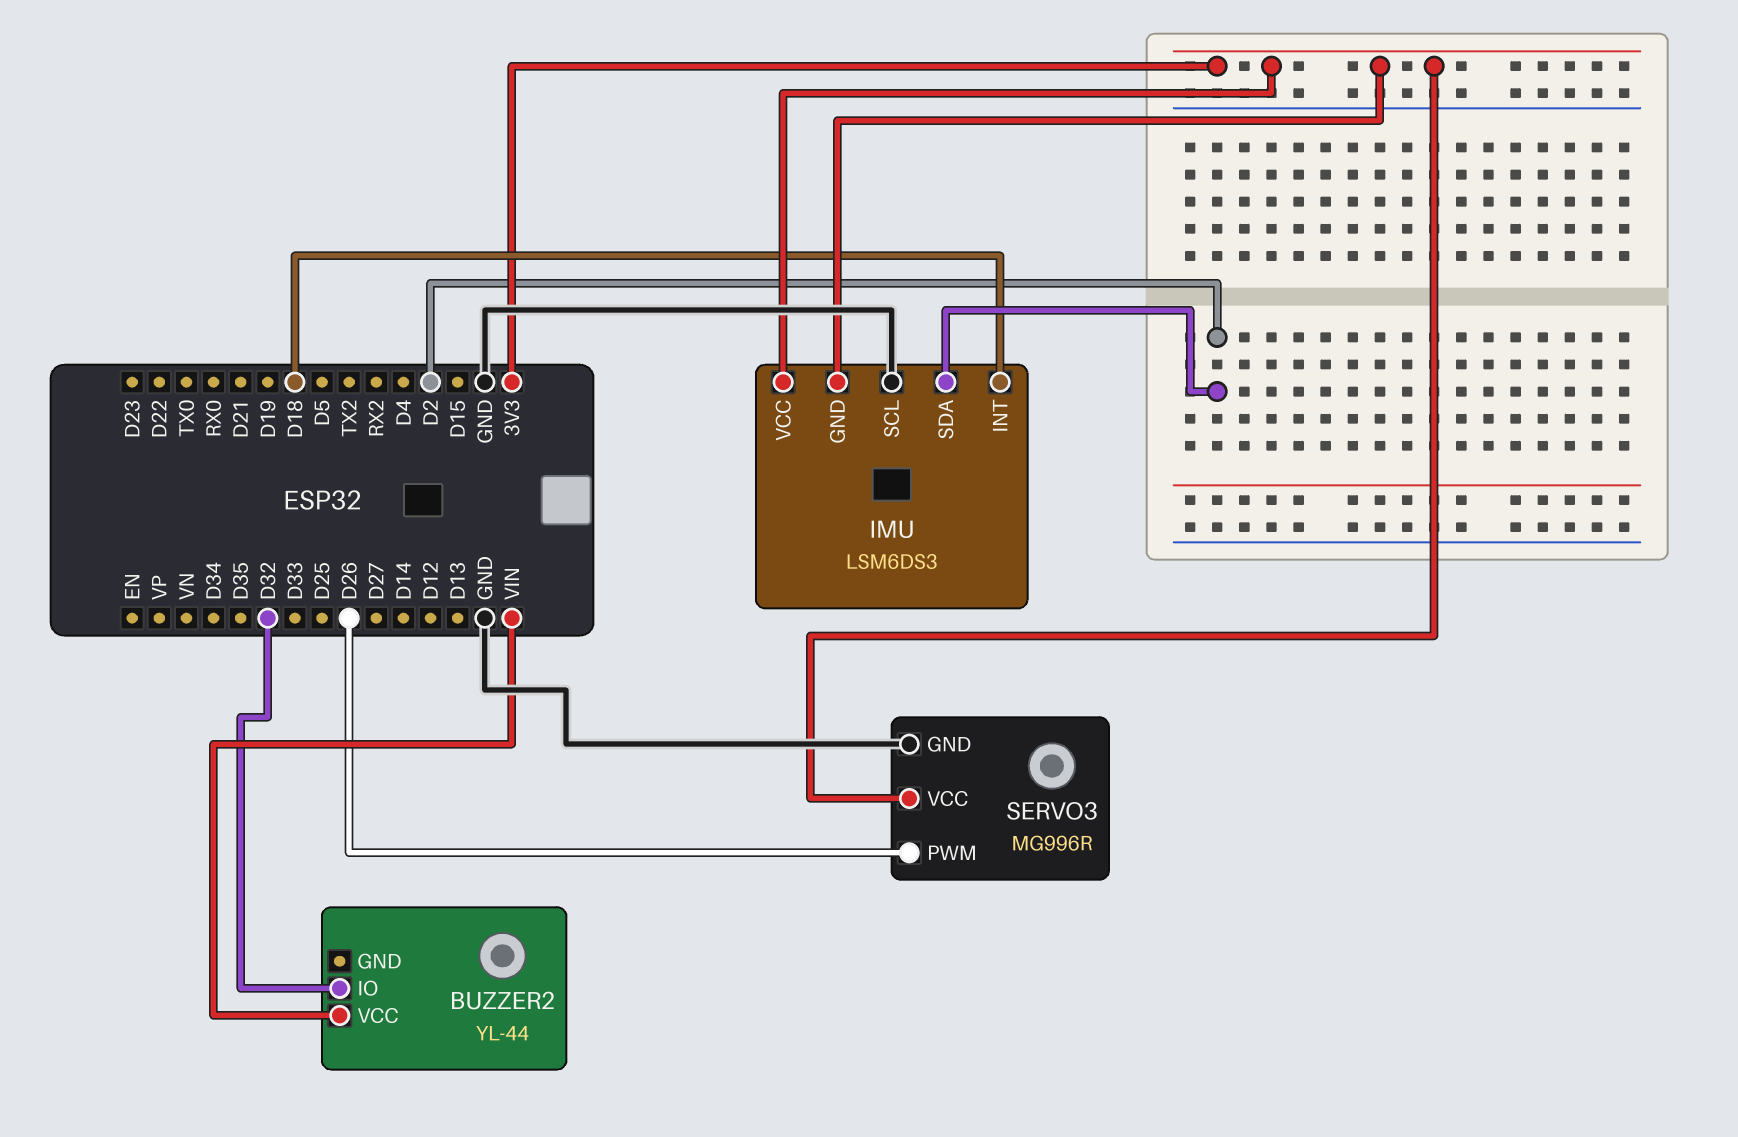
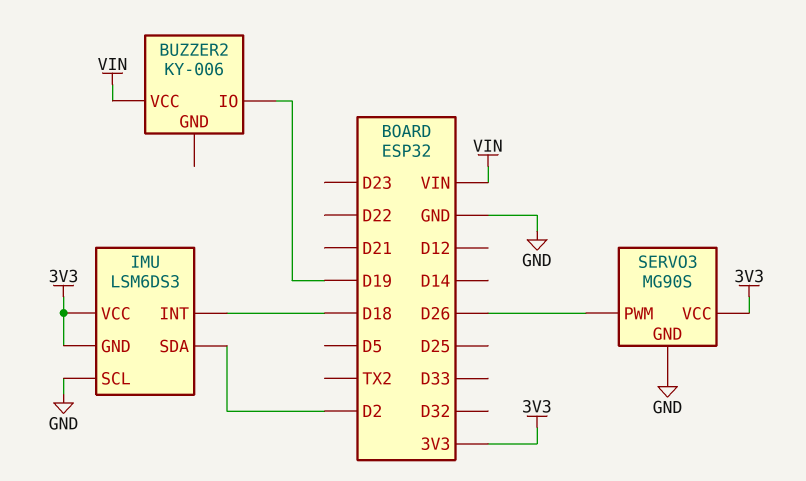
BUZZER2: YL-44 -> KY-006
BUZZER2 pin IO: D32 -> D19
SERVO3: MG996R -> MG90S

